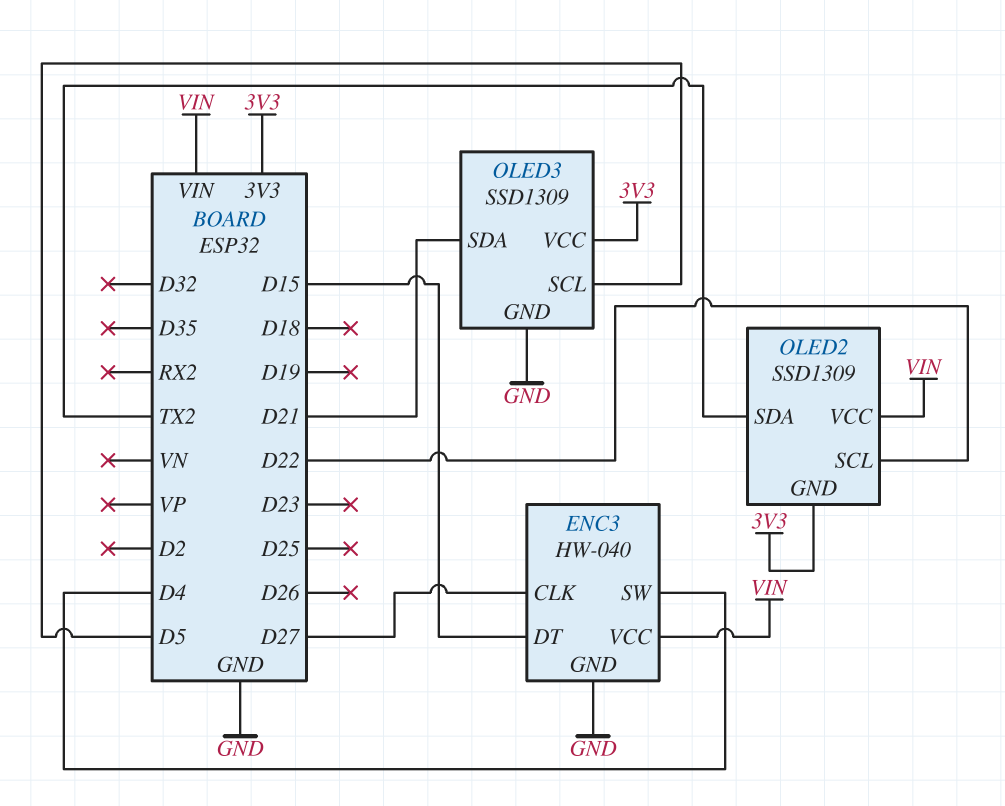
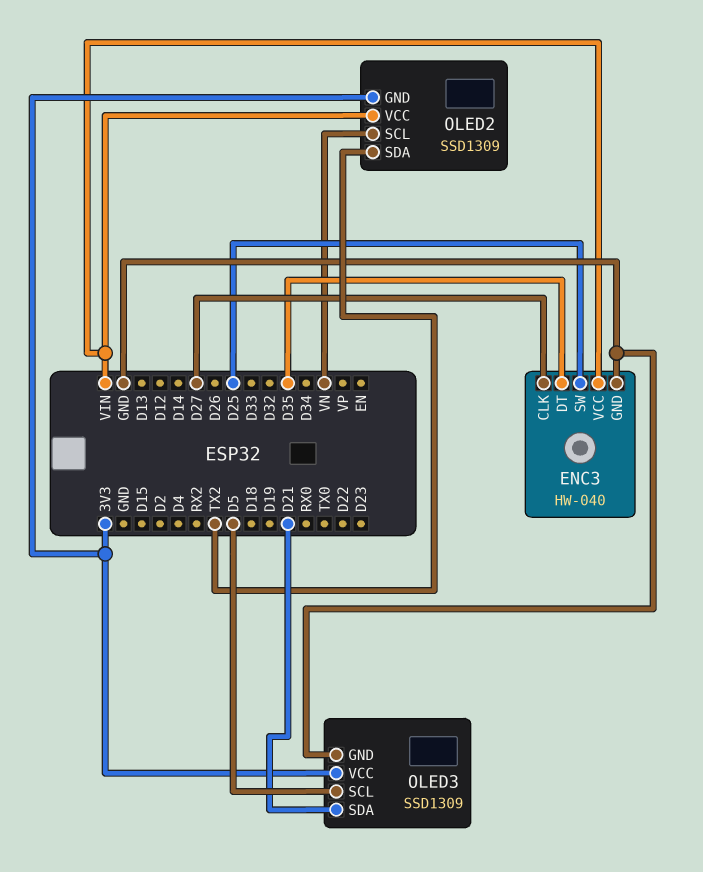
ENC3 pin DT: D15 -> D35
ENC3 pin SW: D4 -> D25
OLED2 pin SCL: D22 -> VN

